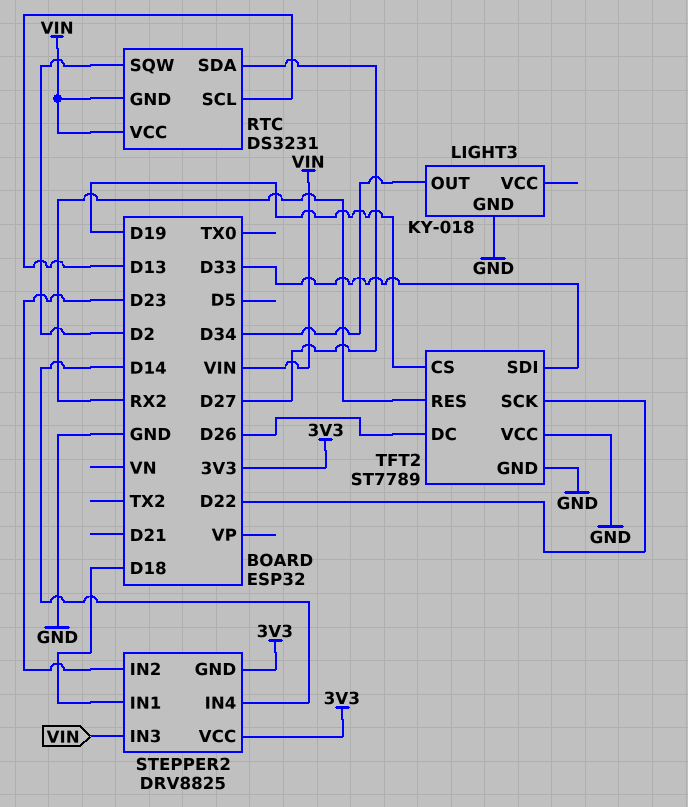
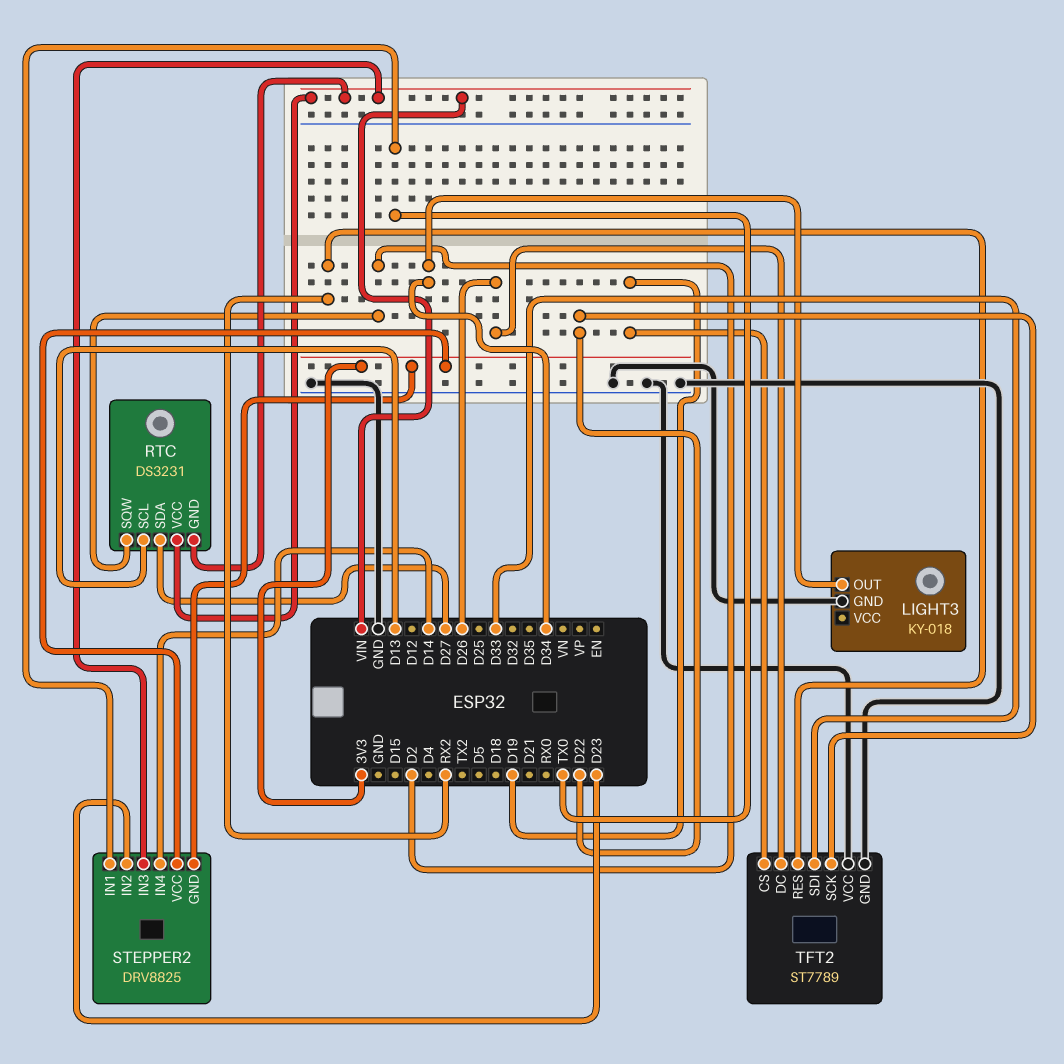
STEPPER2 pin IN1: D18 -> TX0

